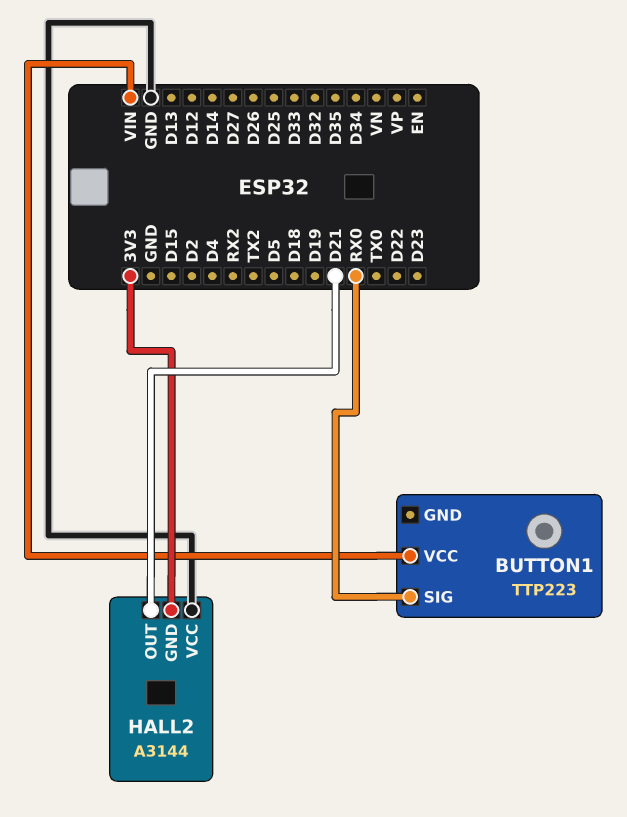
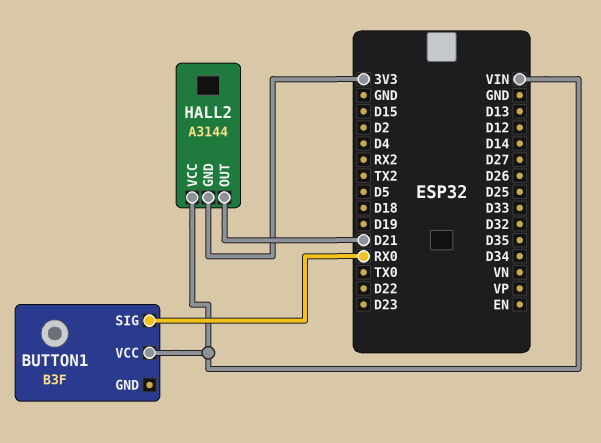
BUTTON1: TTP223 -> B3F
HALL2 pin VCC: GND -> VIN

